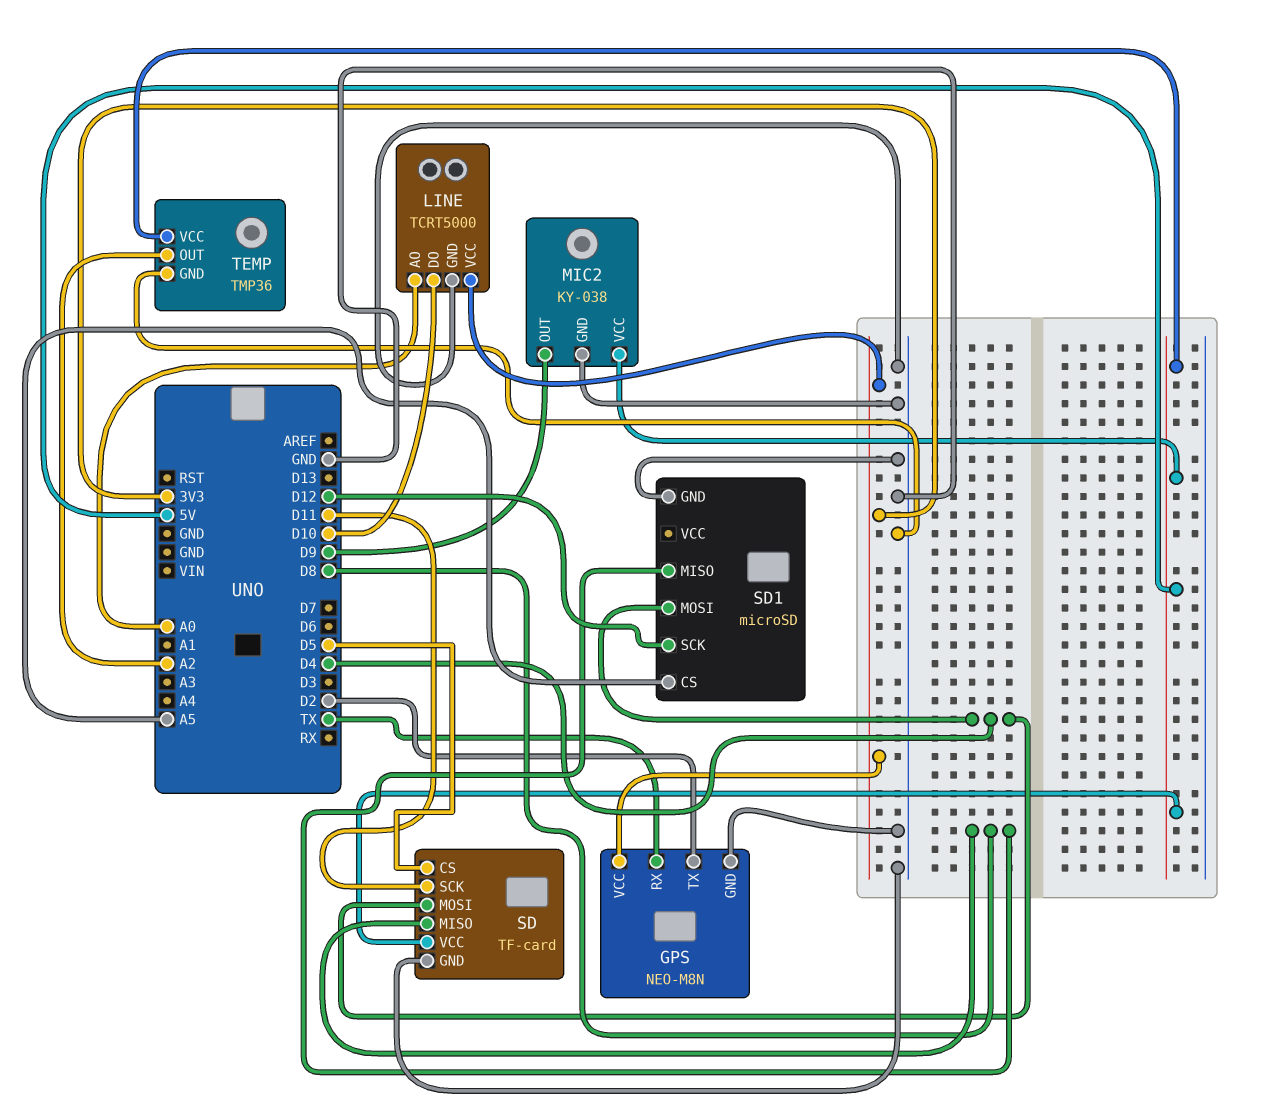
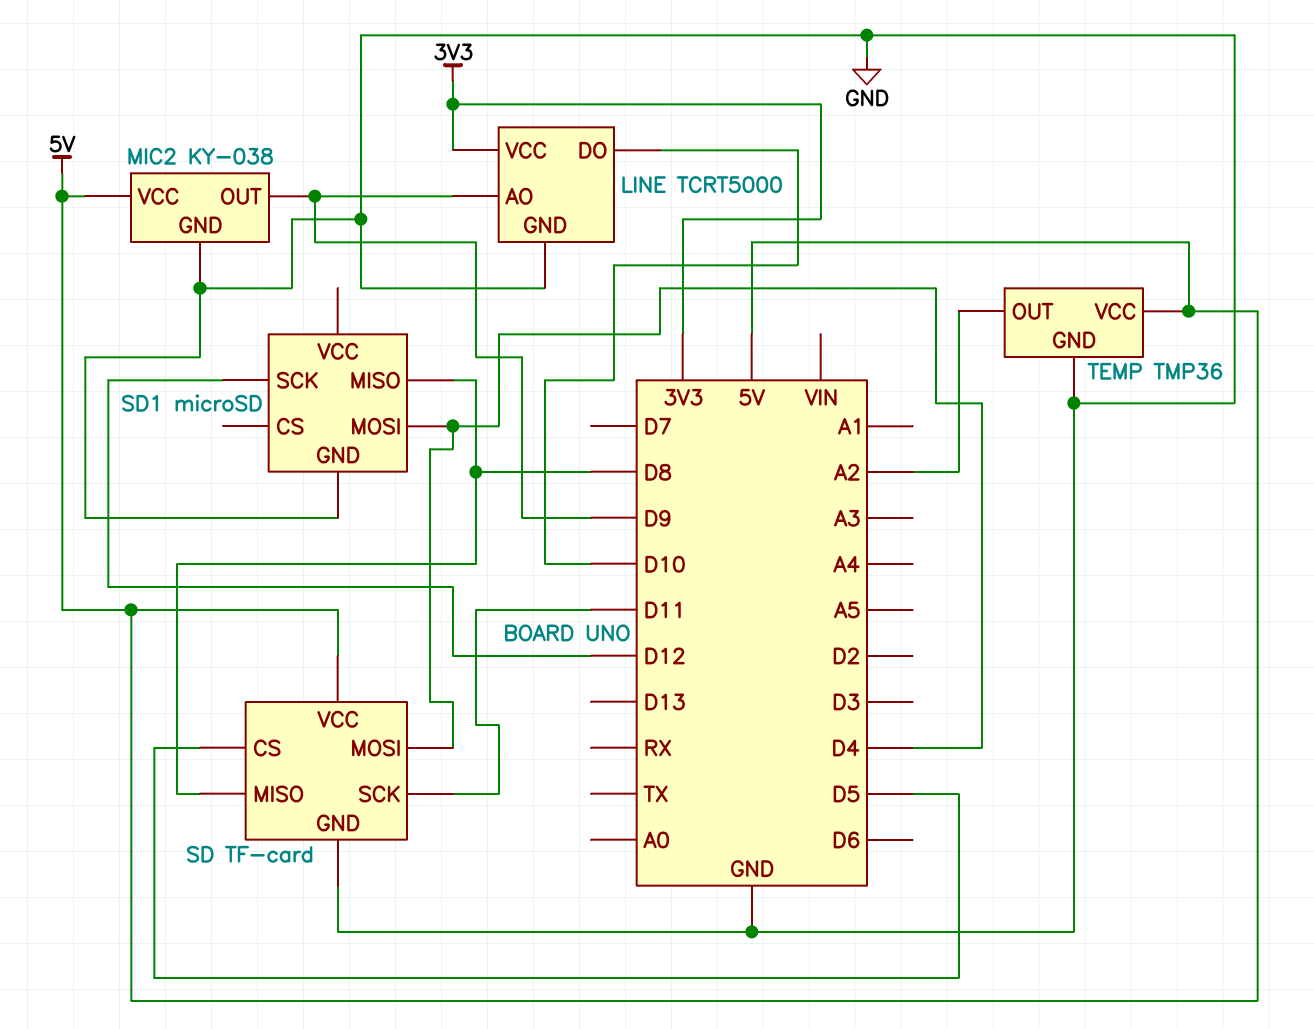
GPS: NEO-M8N -> none
GPS pin GND: GND -> none
GPS pin RX: TX -> none
GPS pin TX: D2 -> none
GPS pin VCC: 3V3 -> none
LINE pin AO: A0 -> D9
SD1 pin CS: A5 -> none

